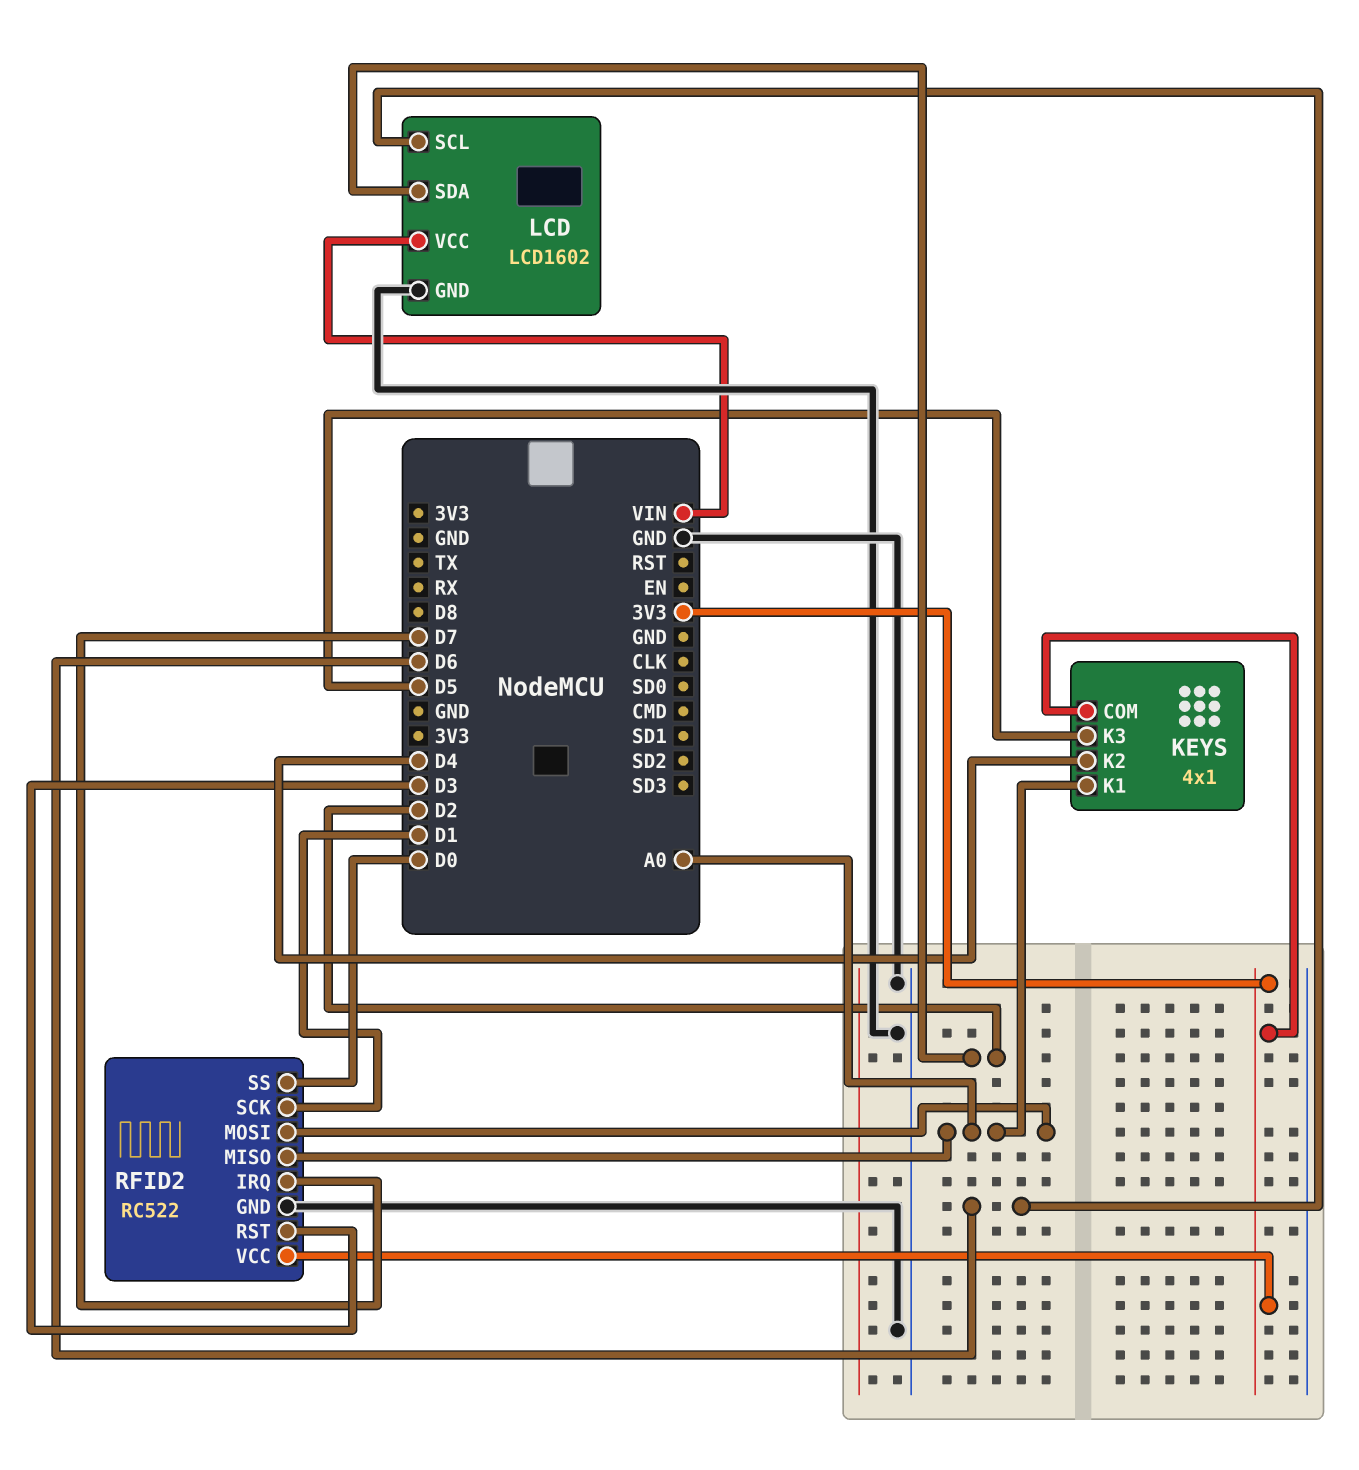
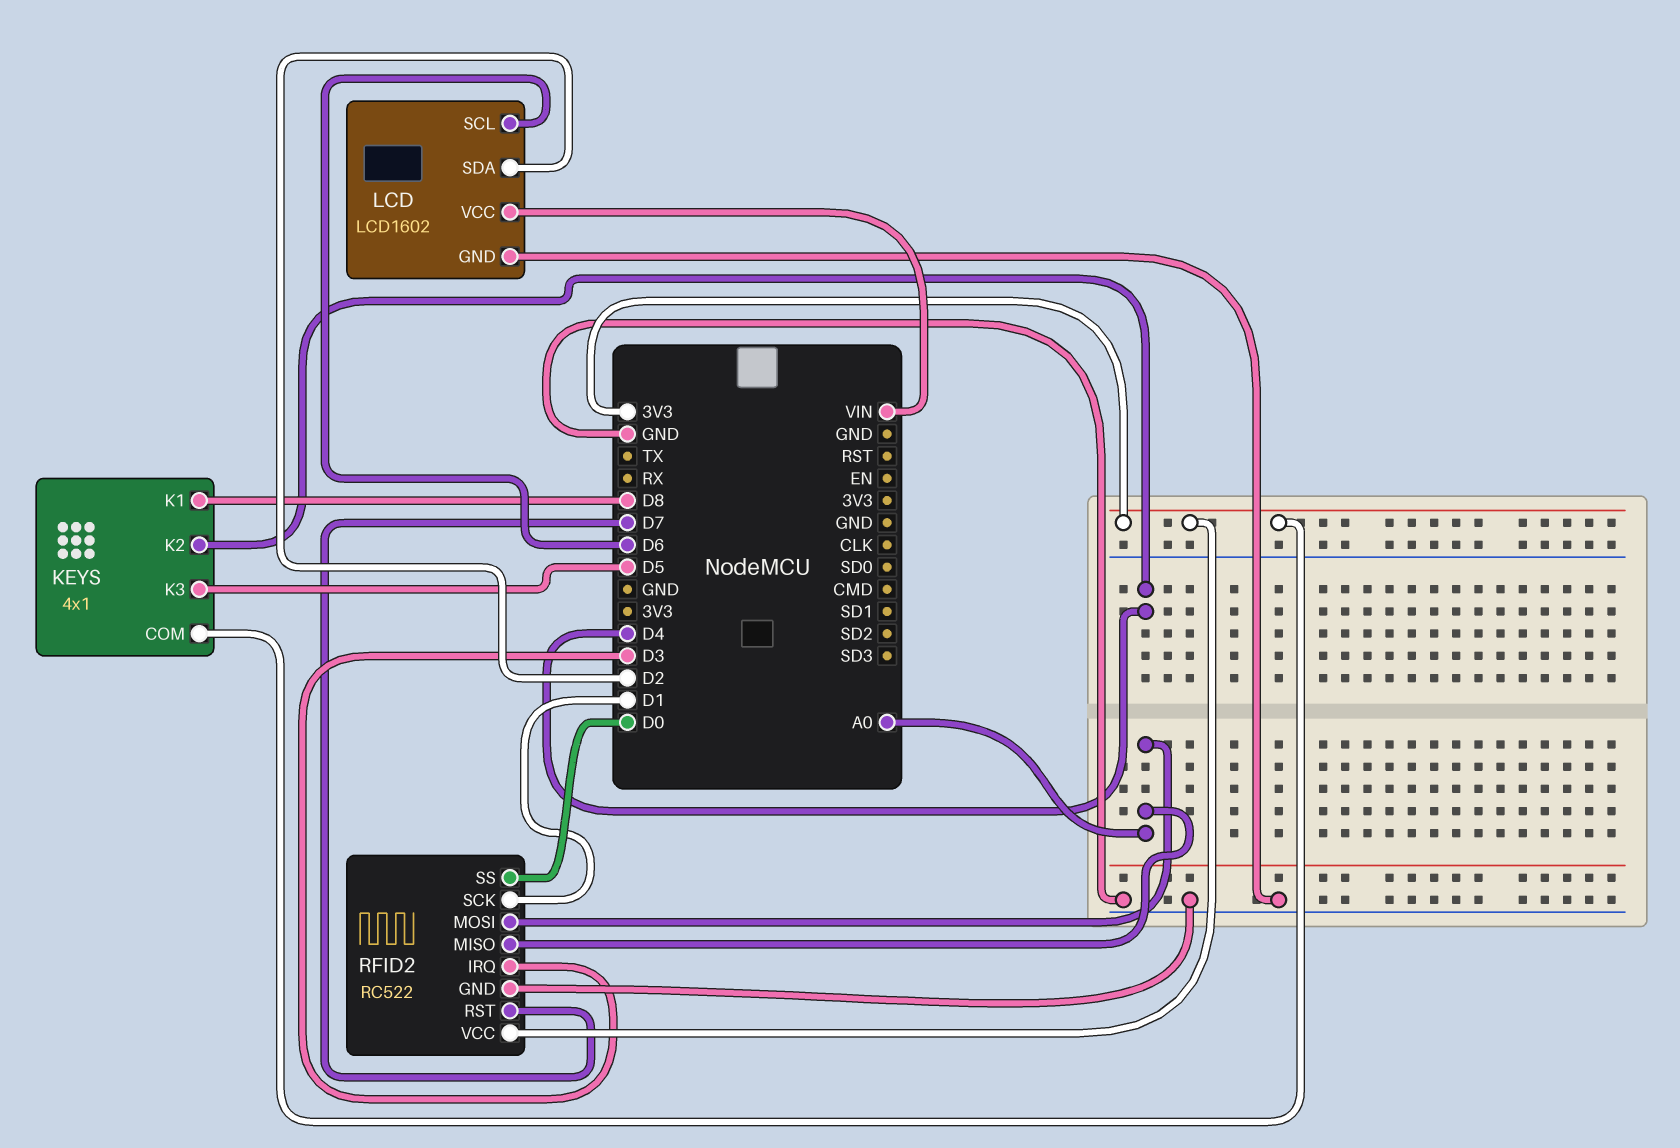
KEYS pin K1: A0 -> D8
RFID2 pin IRQ: D7 -> D3
RFID2 pin RST: D3 -> D7

